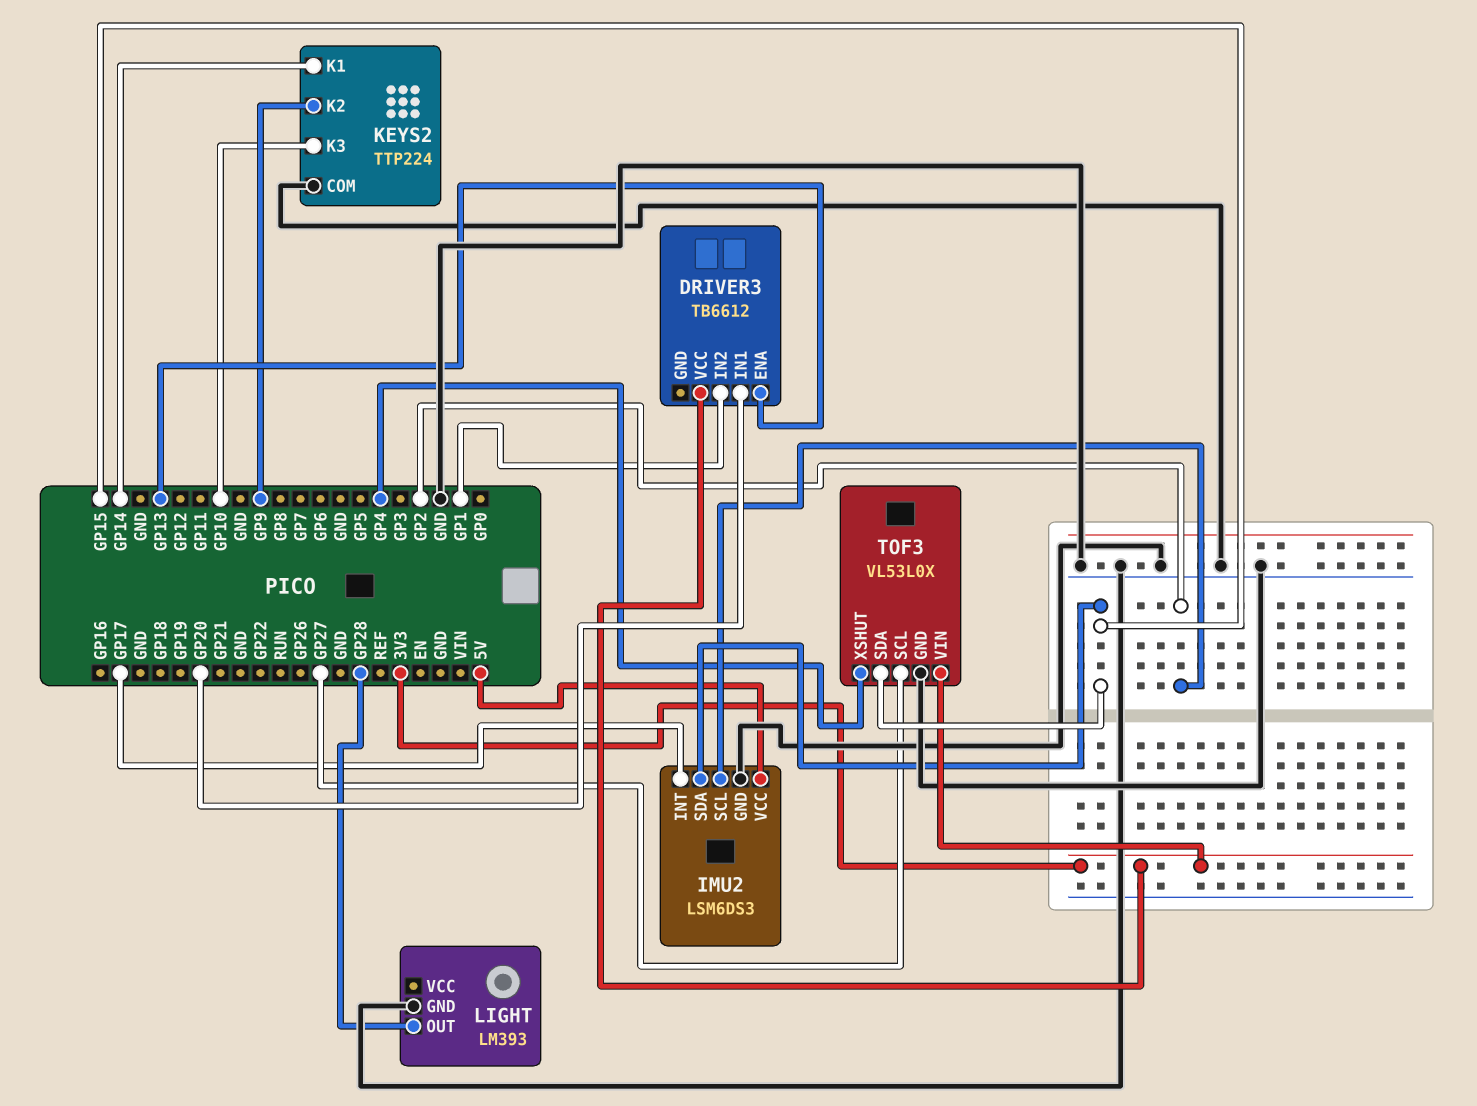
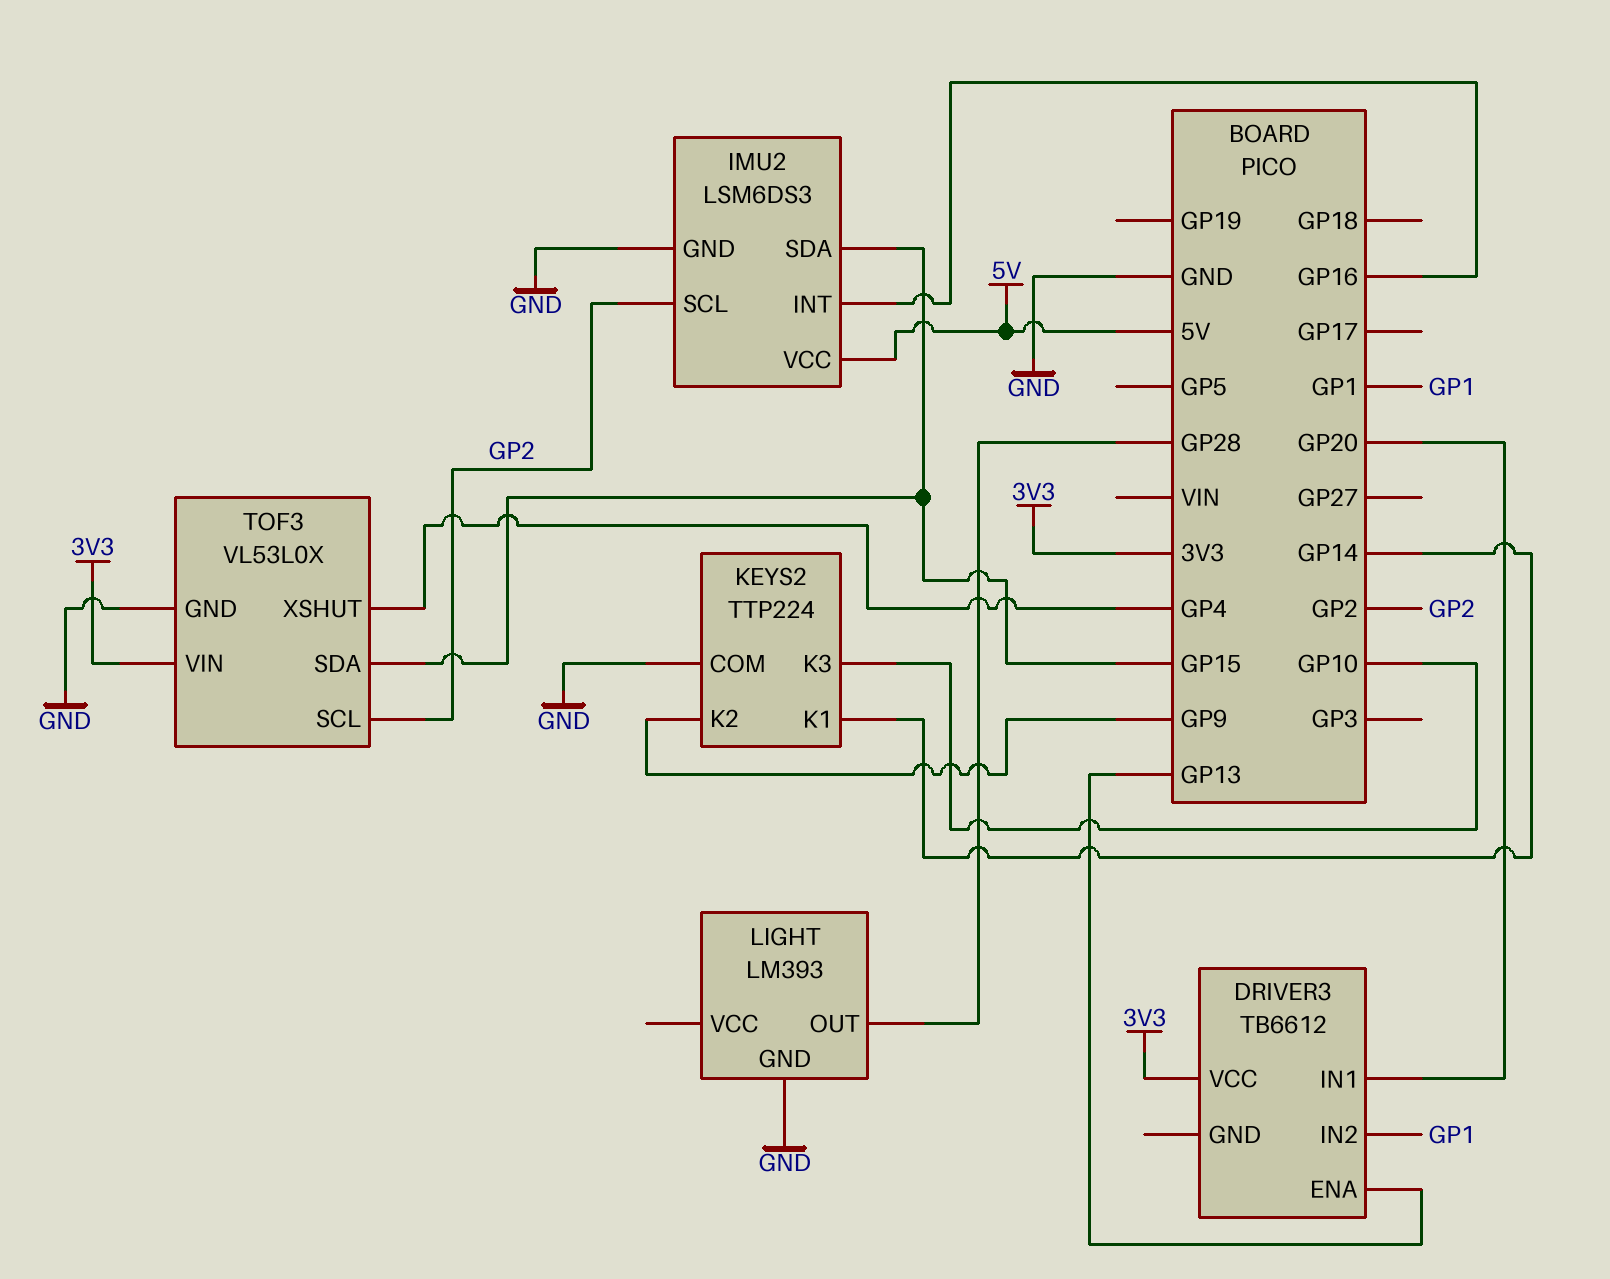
IMU2 pin INT: GP17 -> GP16
TOF3 pin SCL: GP27 -> GP2

